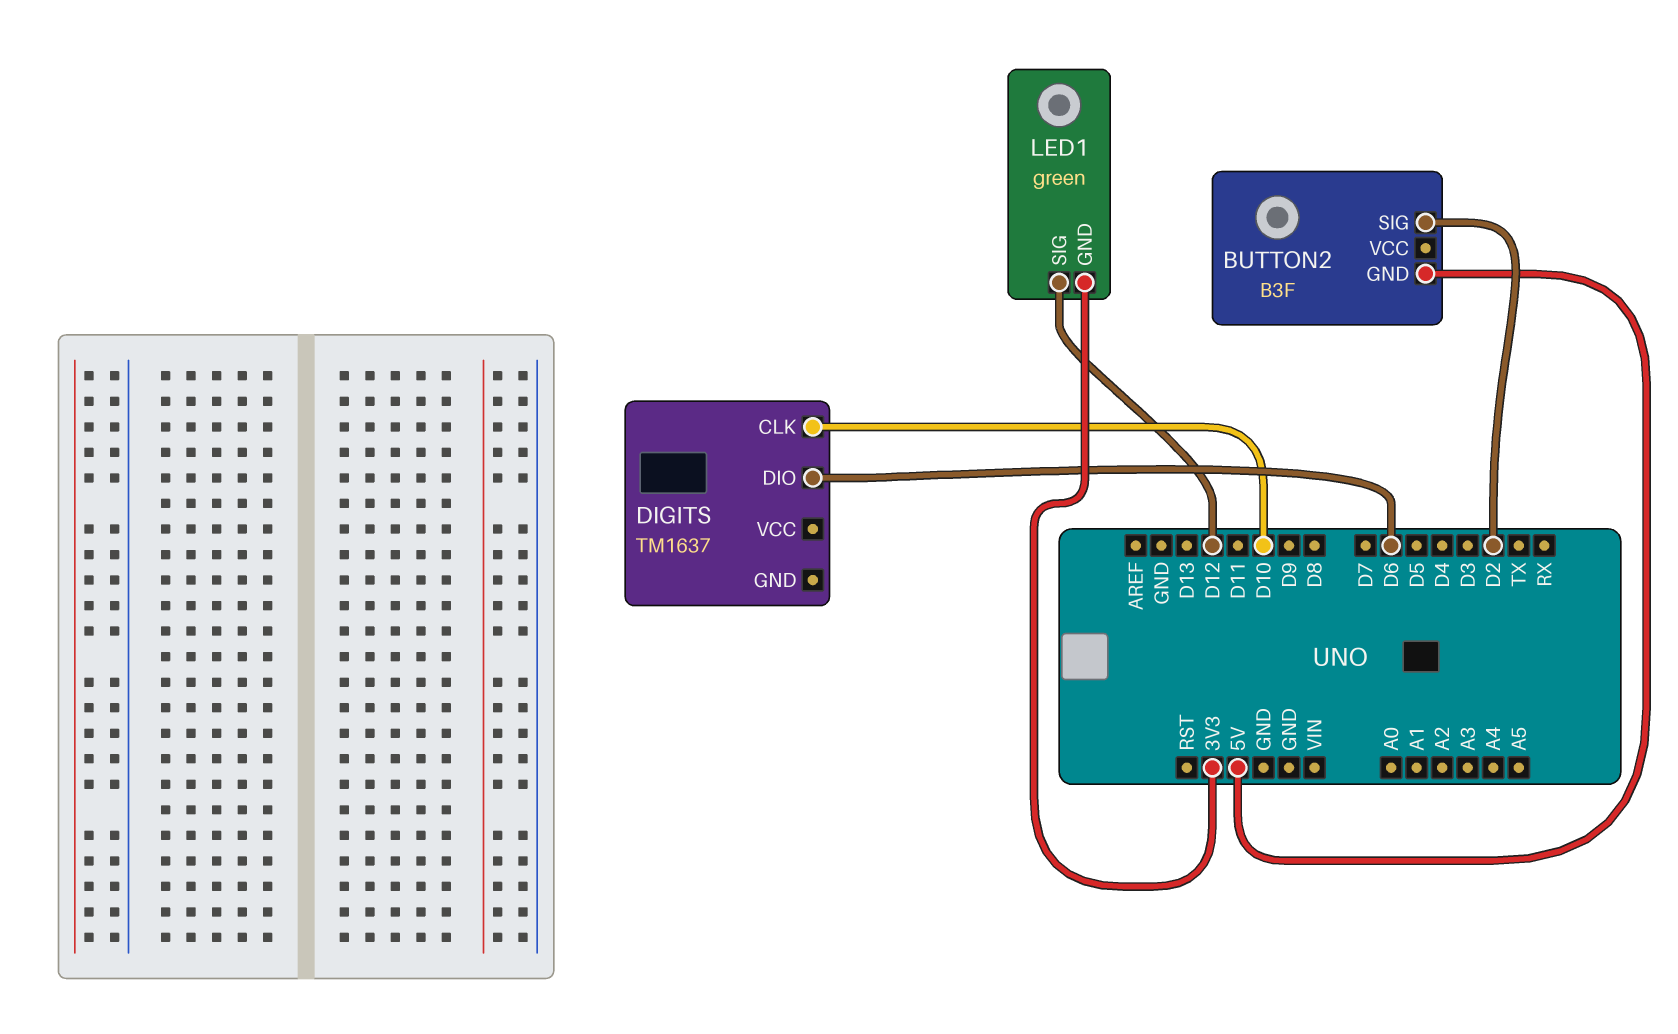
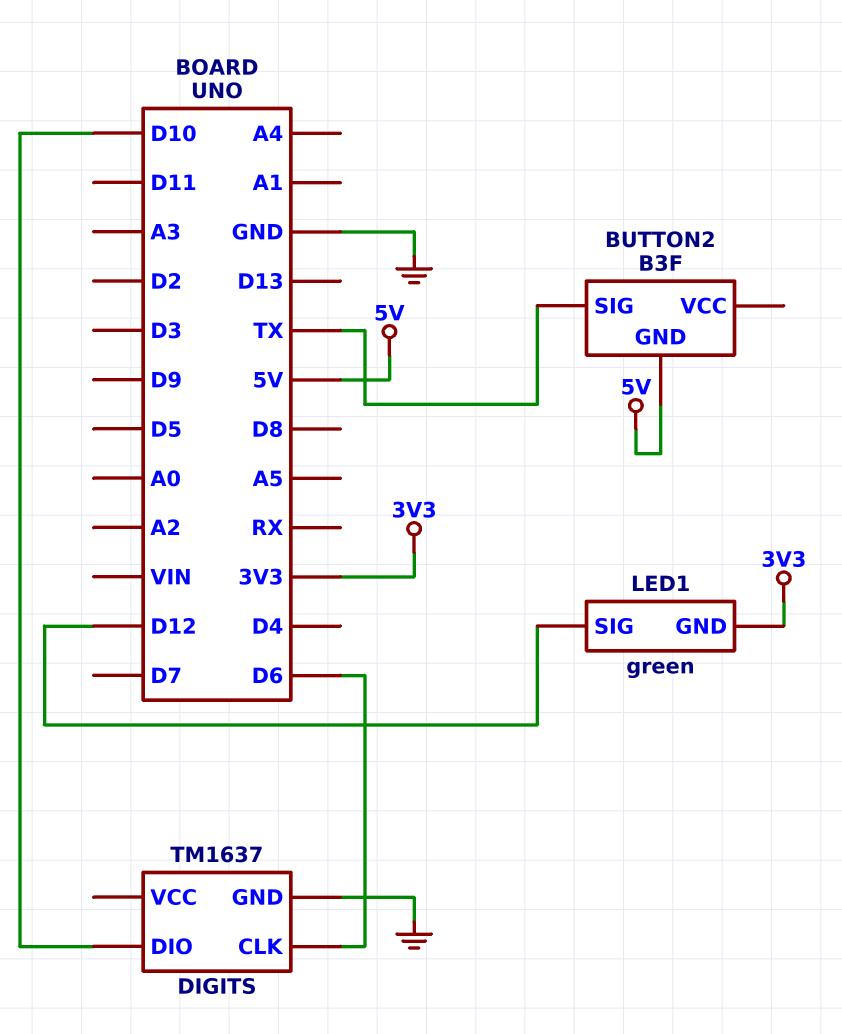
BUTTON2 pin SIG: D2 -> TX
DIGITS pin CLK: D10 -> D6
DIGITS pin DIO: D6 -> D10
DIGITS pin GND: none -> GND

